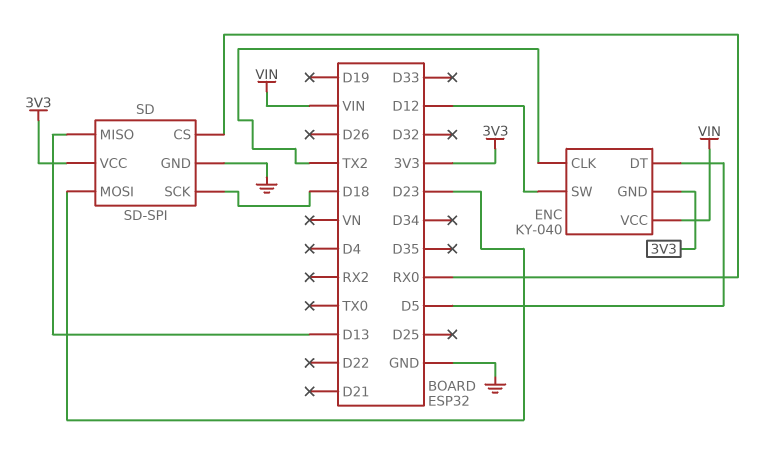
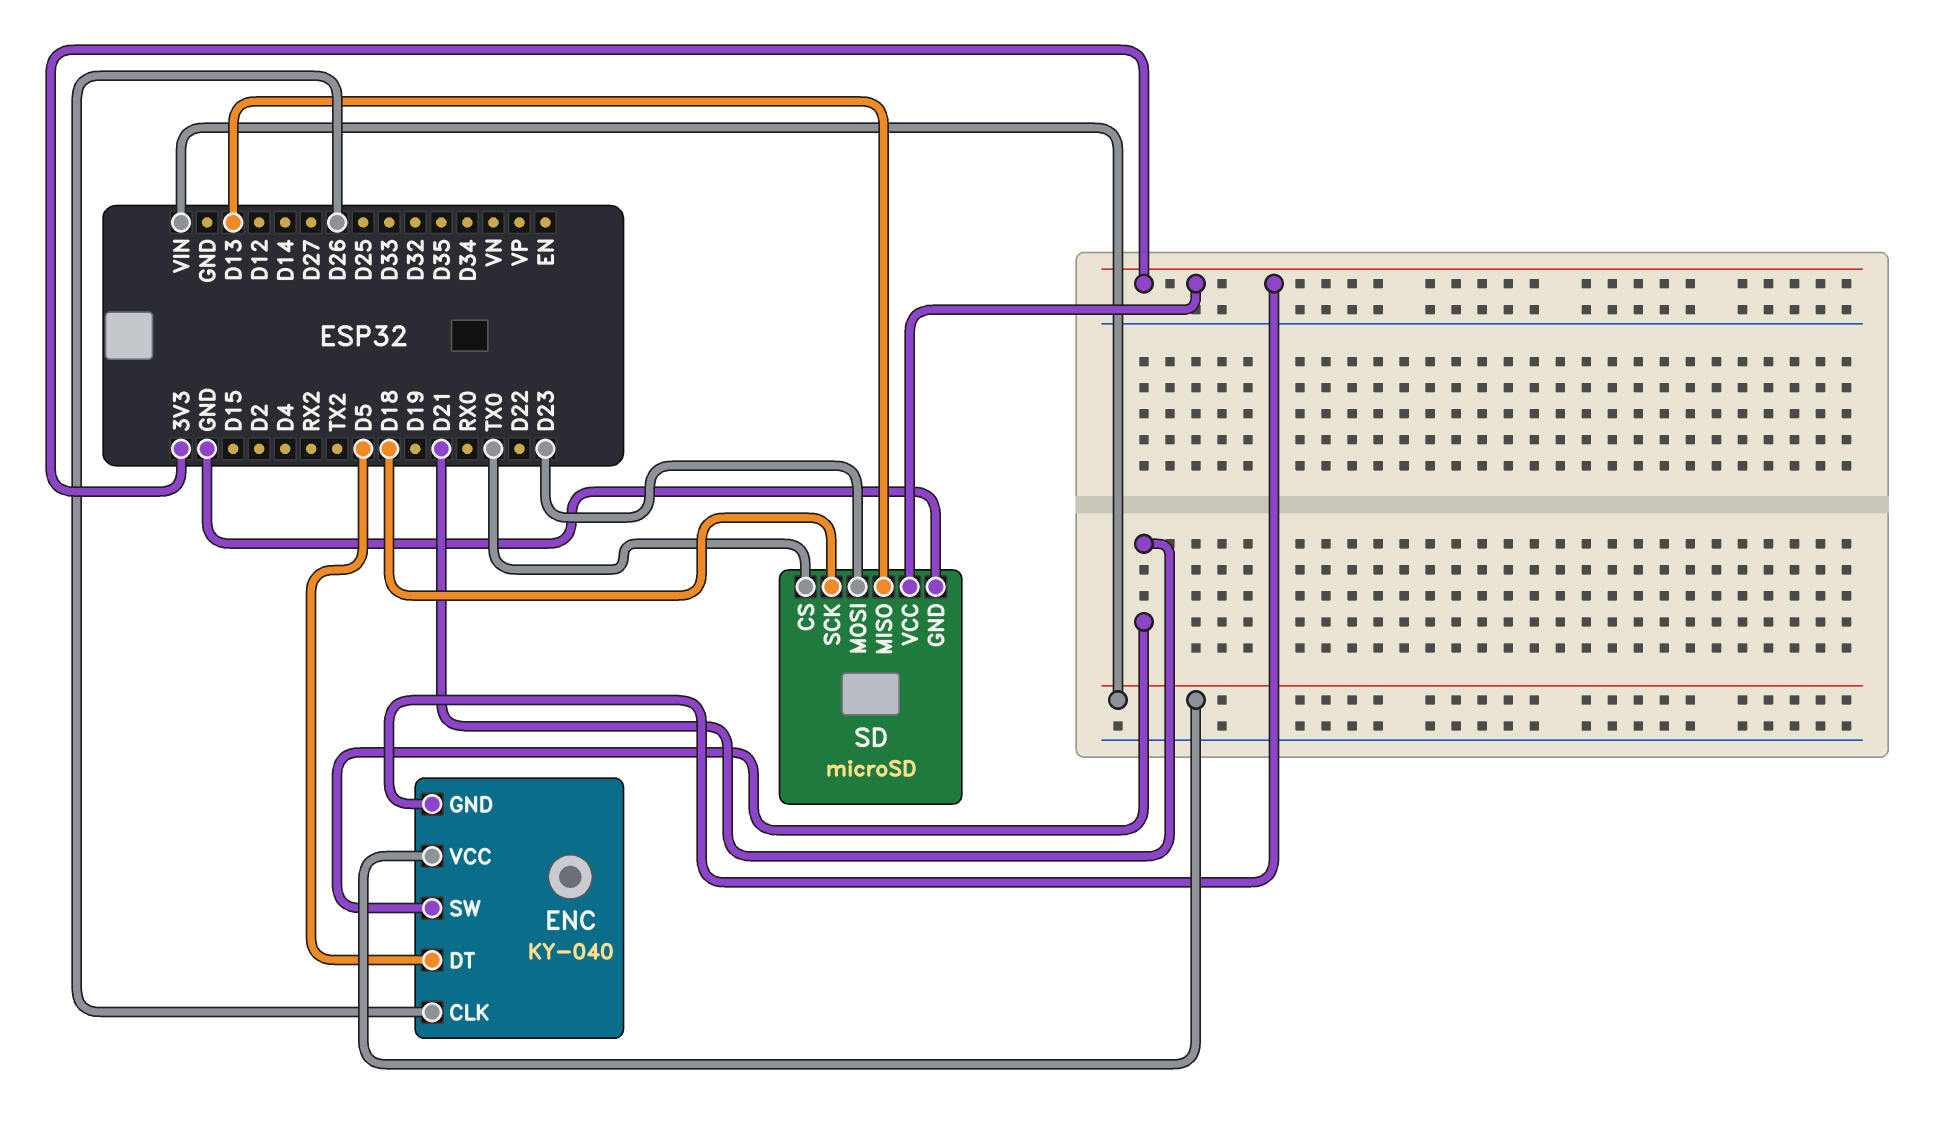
ENC pin CLK: TX2 -> D26
ENC pin SW: D12 -> D21
SD: SD-SPI -> microSD
SD pin CS: RX0 -> TX0

